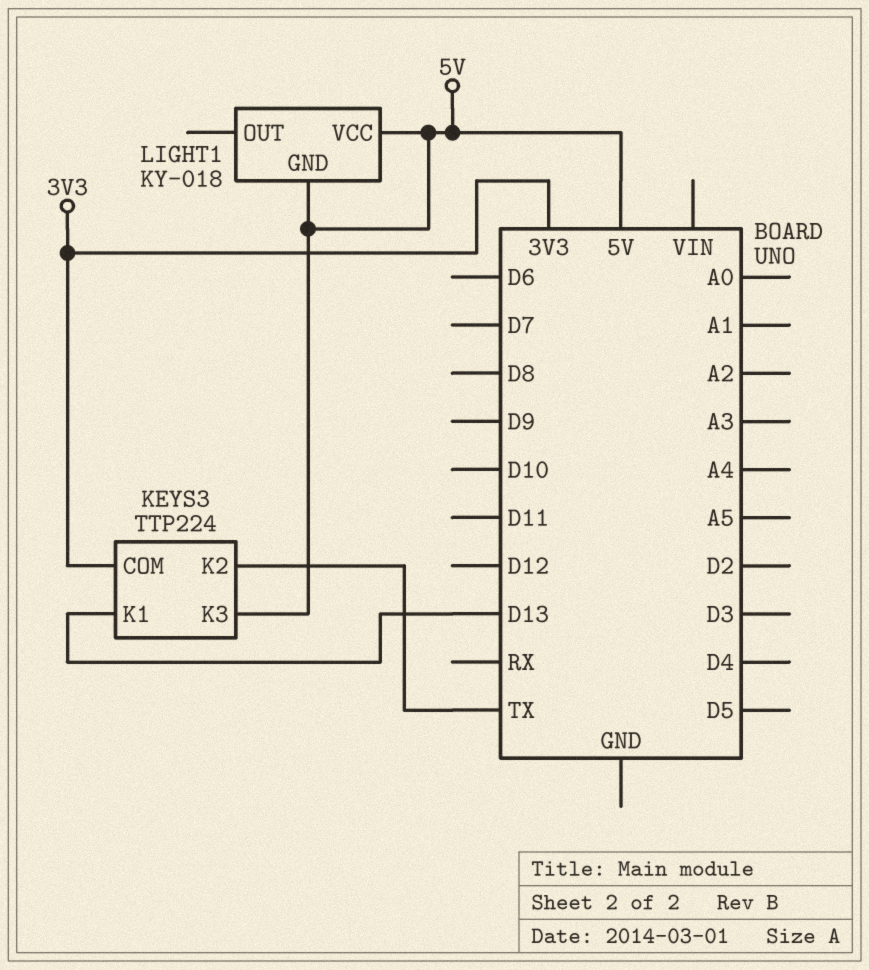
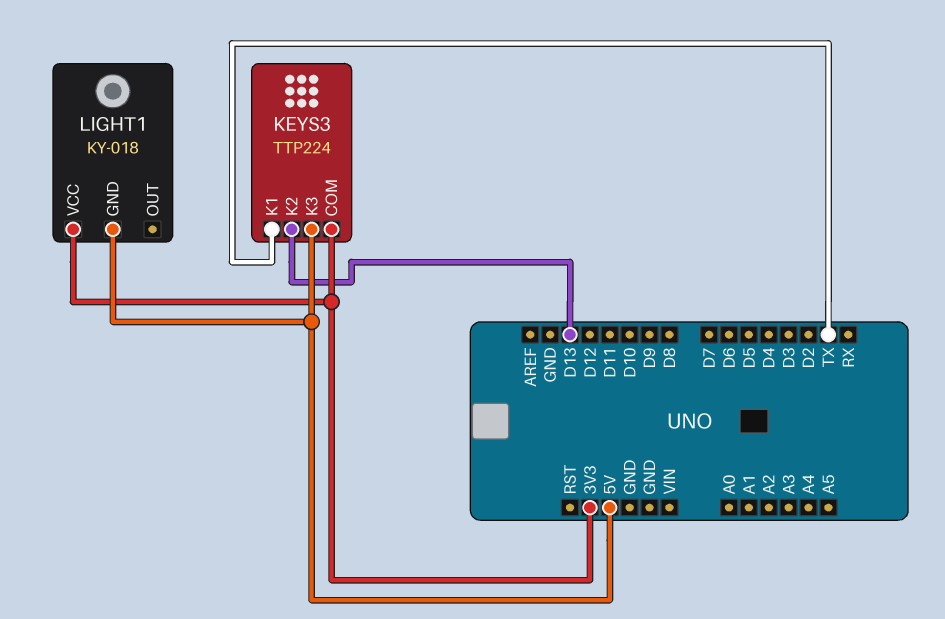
KEYS3 pin K1: D13 -> TX
KEYS3 pin K2: TX -> D13
LIGHT1 pin VCC: 5V -> 3V3

